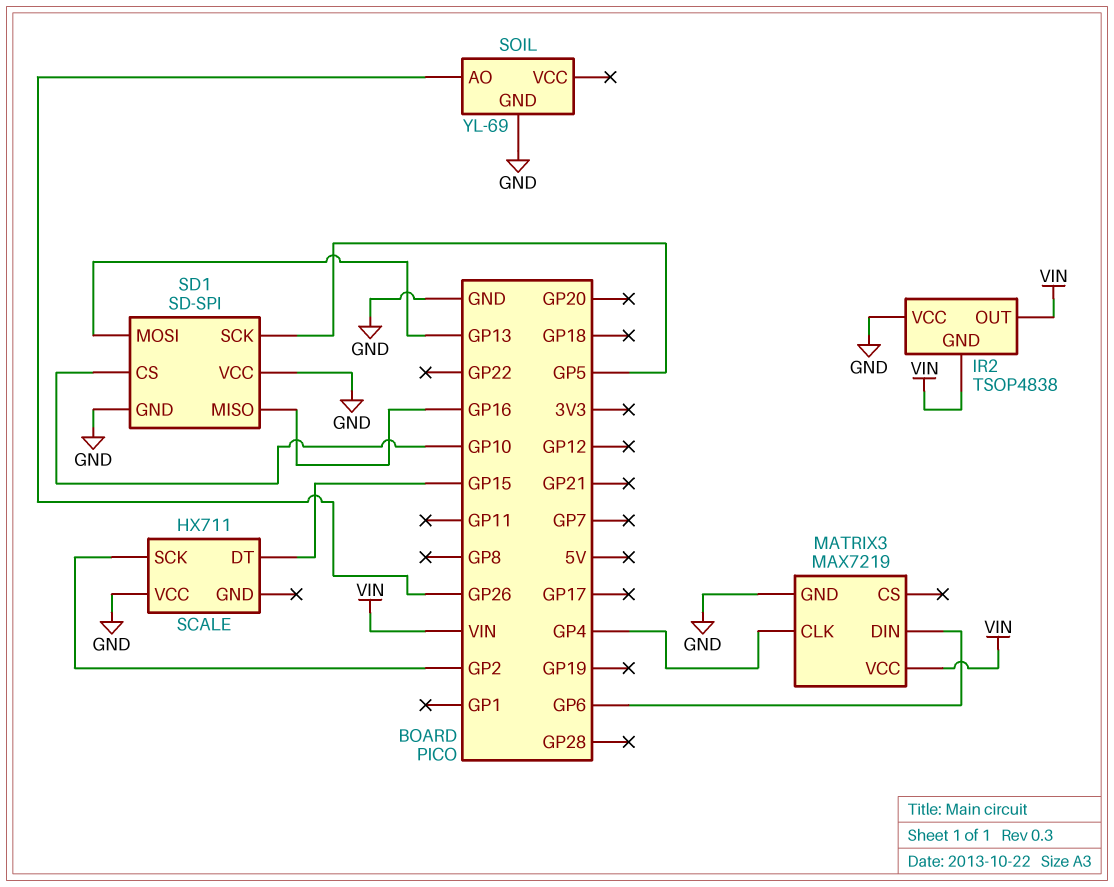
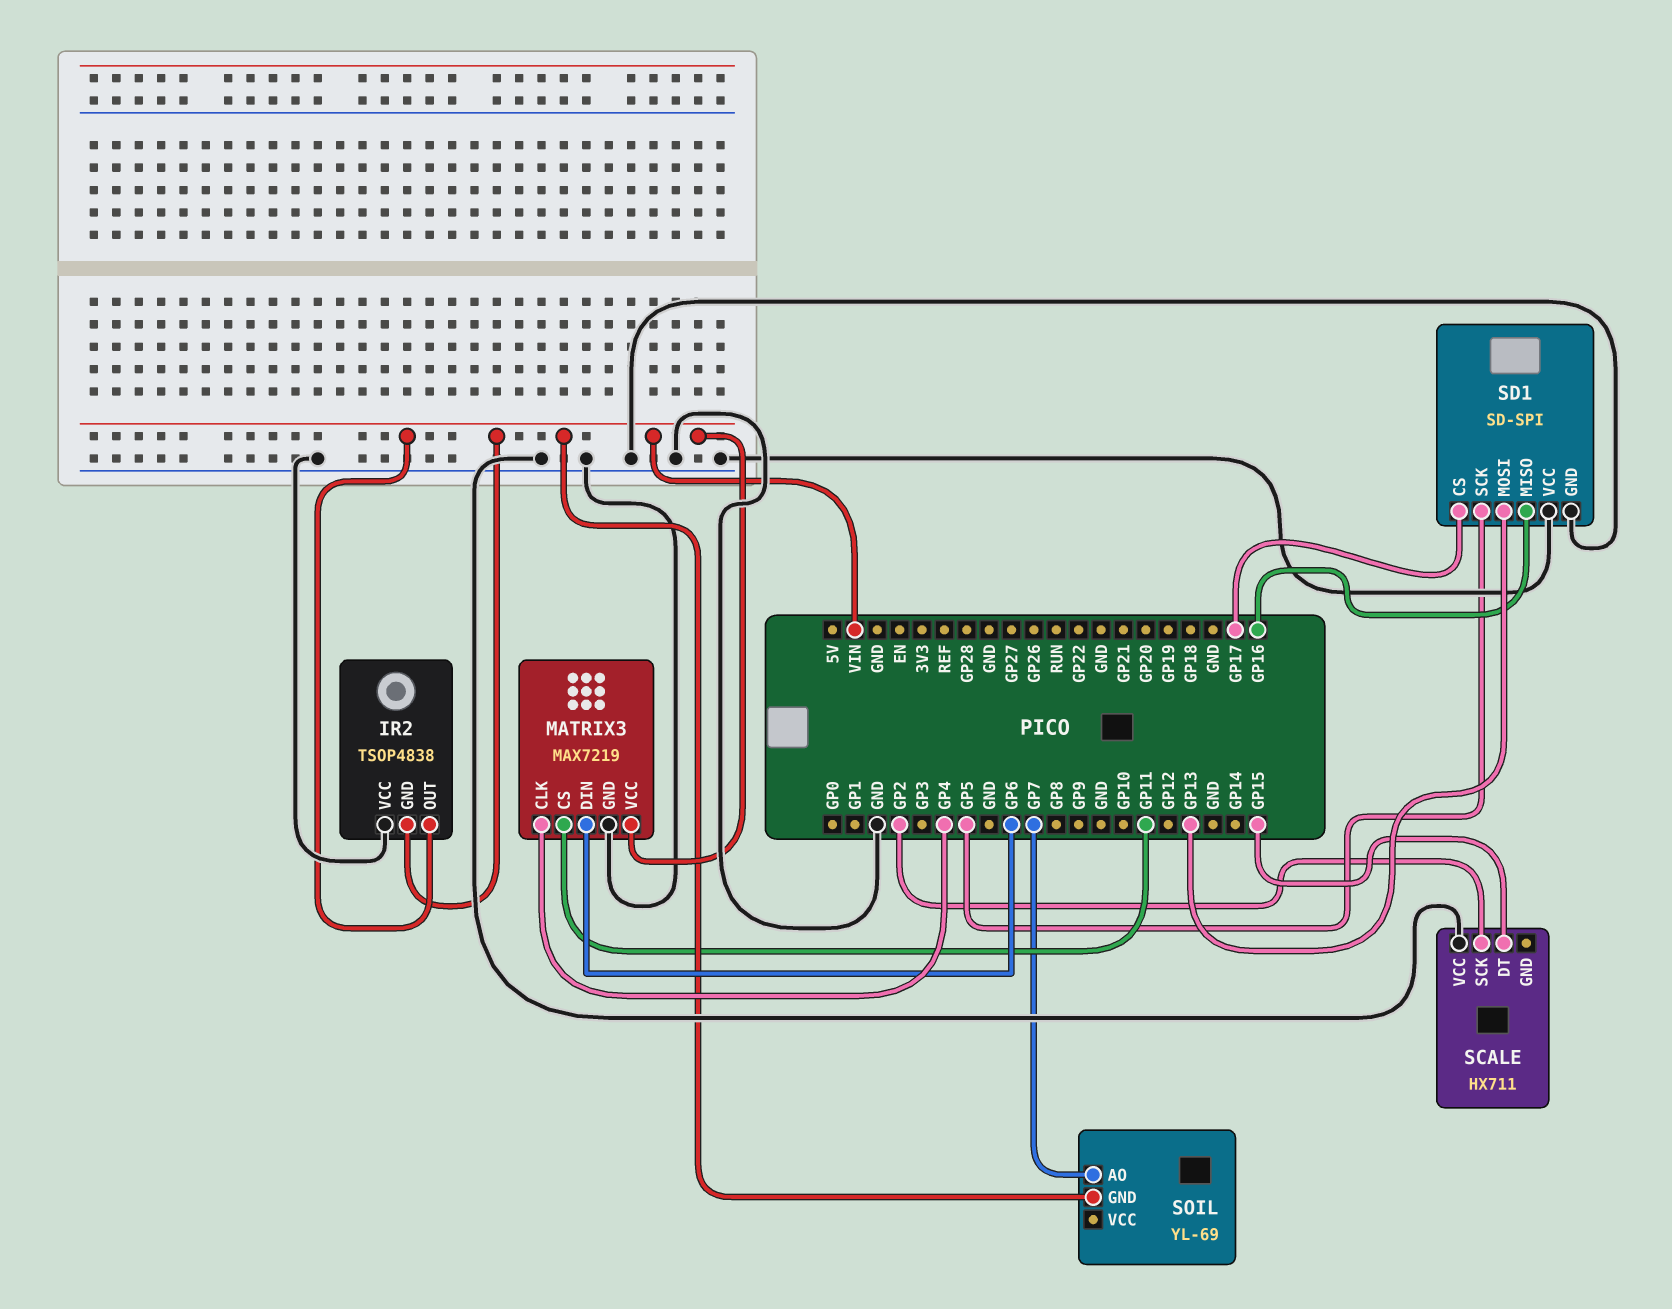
MATRIX3 pin CS: none -> GP11
SD1 pin CS: GP10 -> GP17
SOIL pin AO: GP26 -> GP7
SOIL pin GND: GND -> VIN

